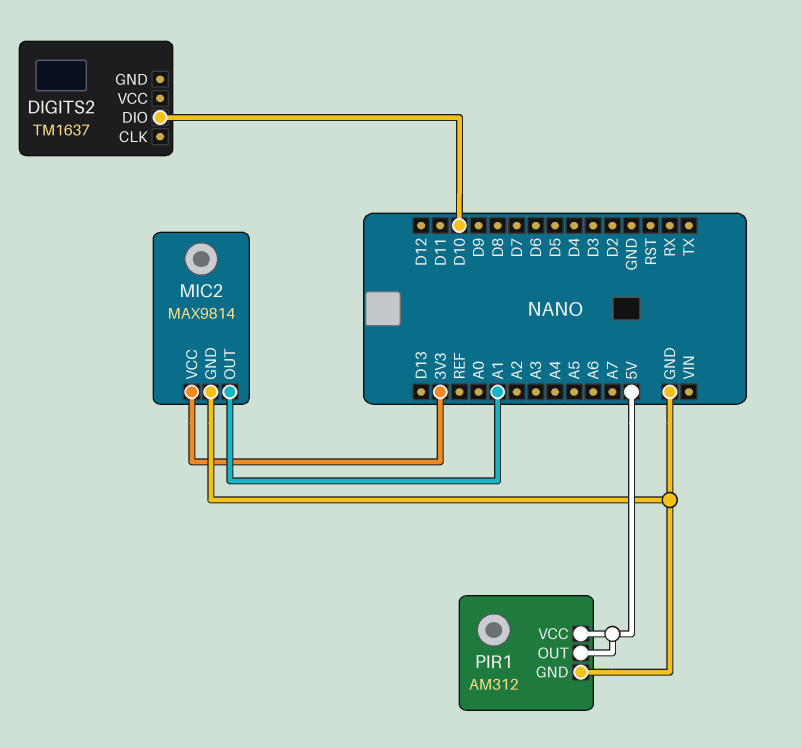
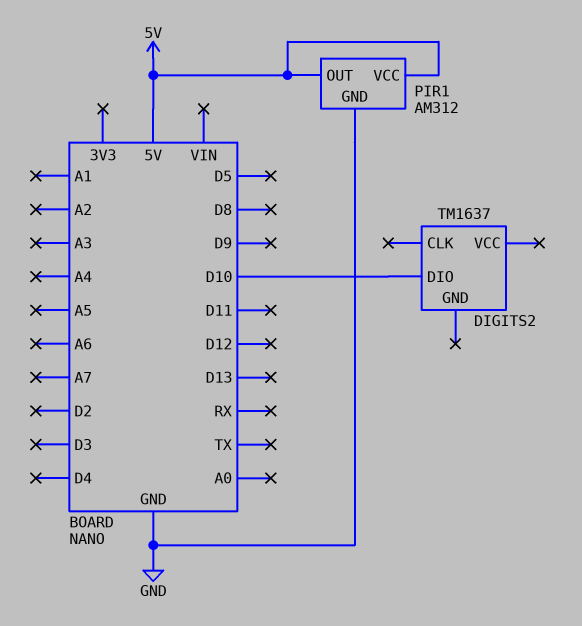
MIC2: MAX9814 -> none
MIC2 pin GND: GND -> none
MIC2 pin OUT: A1 -> none
MIC2 pin VCC: 3V3 -> none

